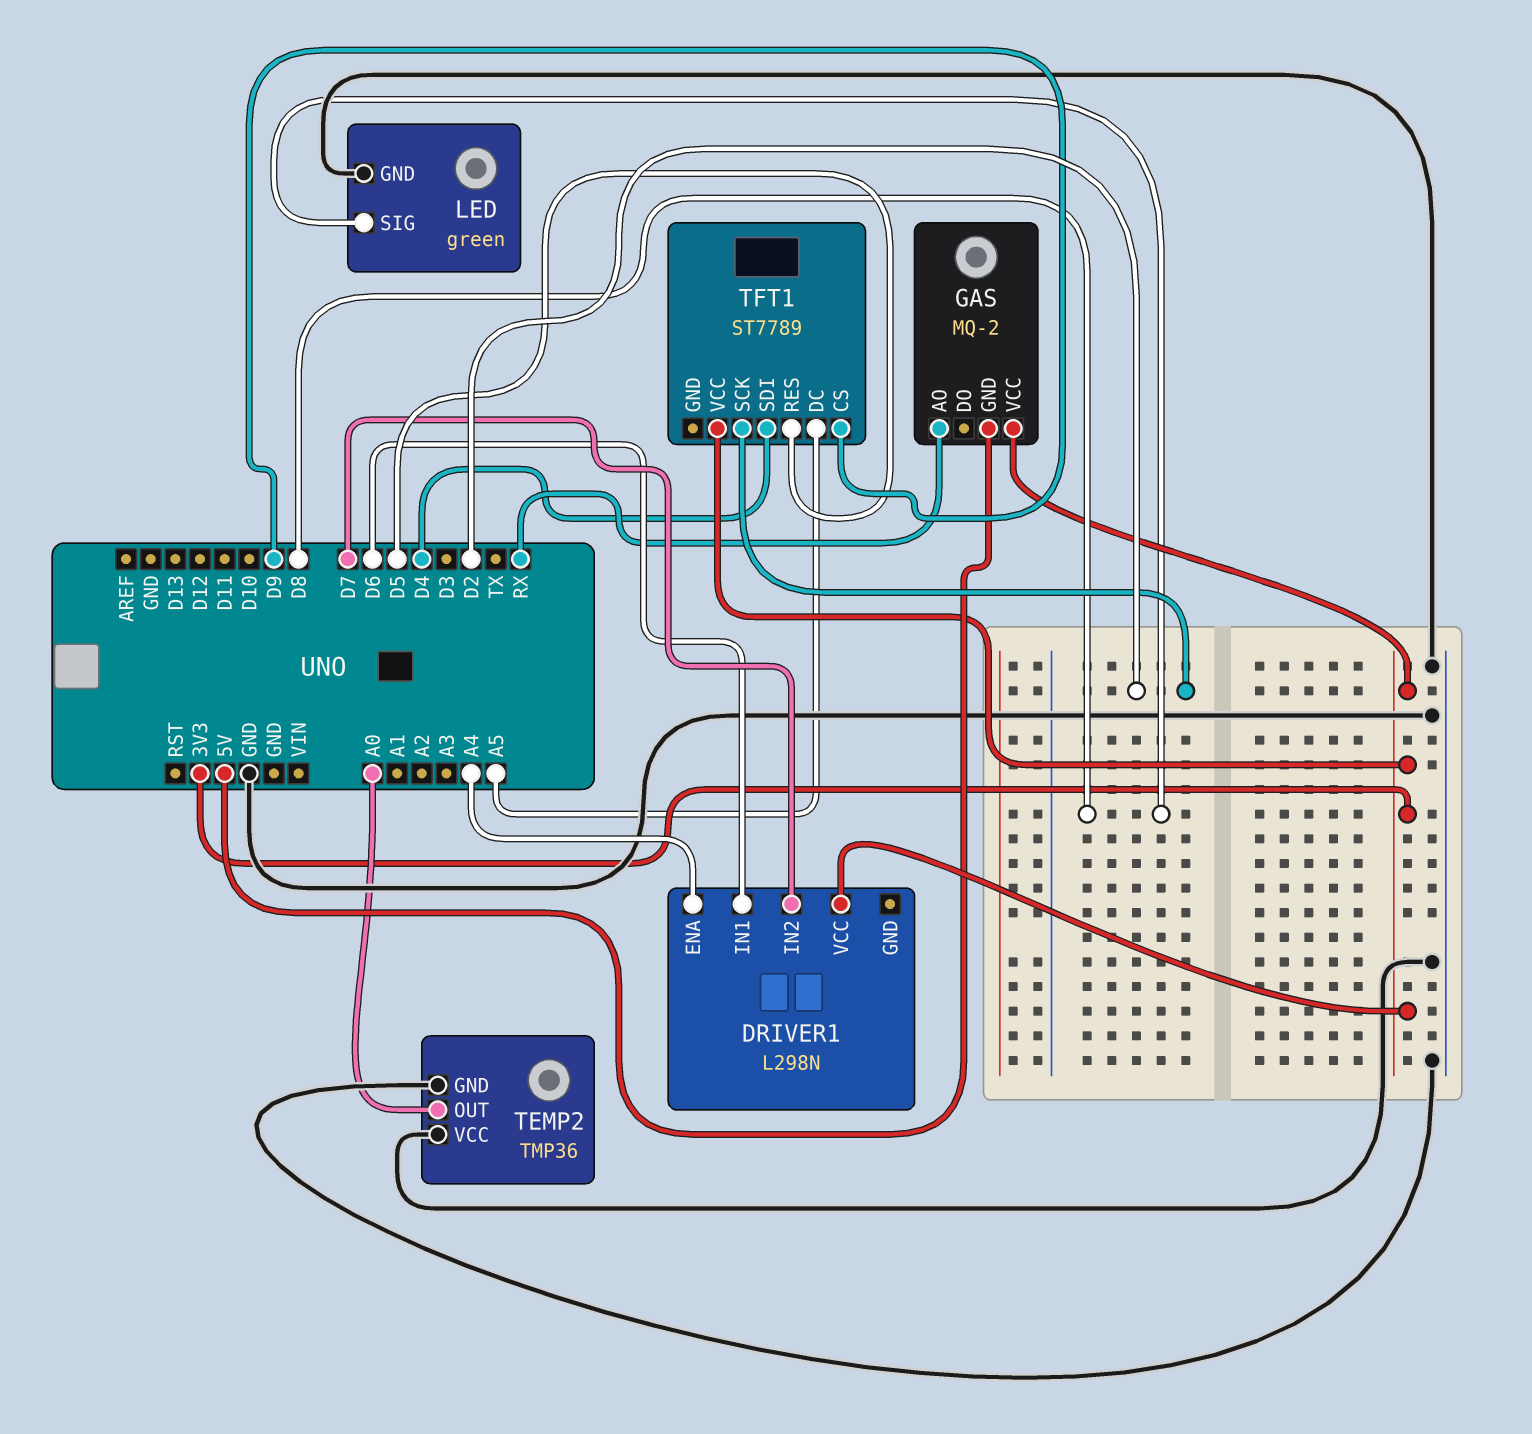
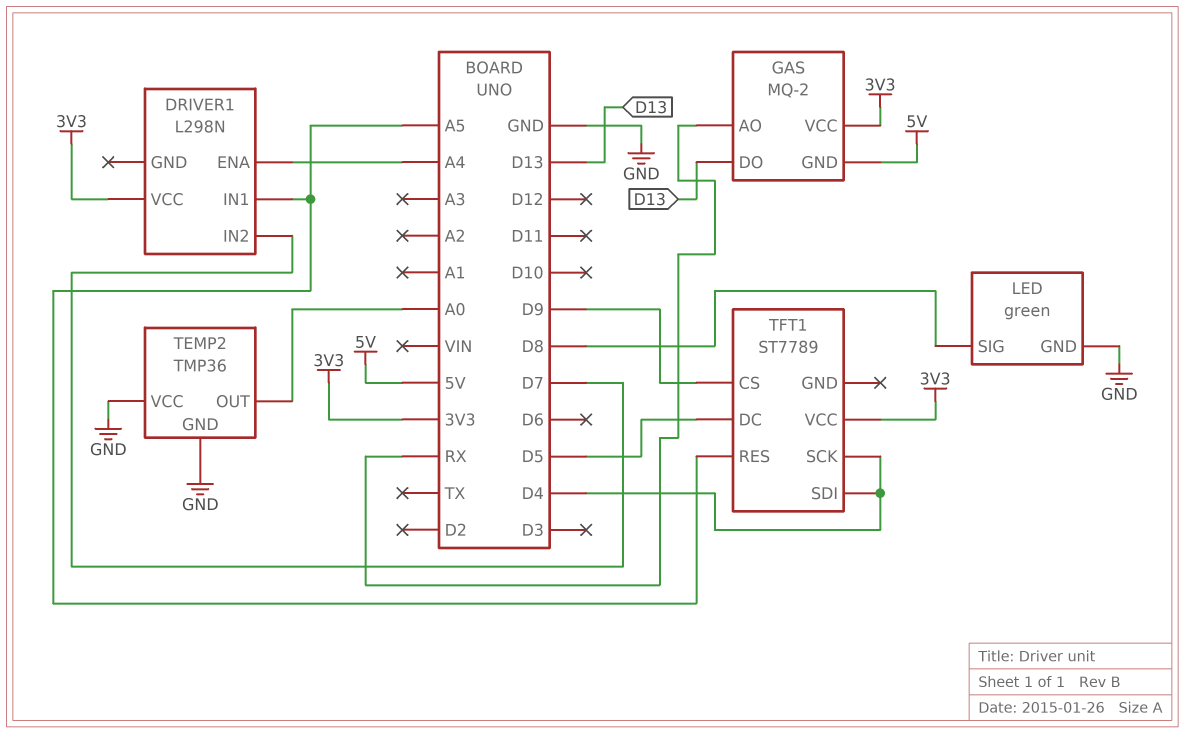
DRIVER1 pin IN1: D6 -> A5
GAS pin DO: none -> D13
TFT1 pin DC: A5 -> D5
TFT1 pin RES: D5 -> A5
TFT1 pin SCK: D2 -> D4

